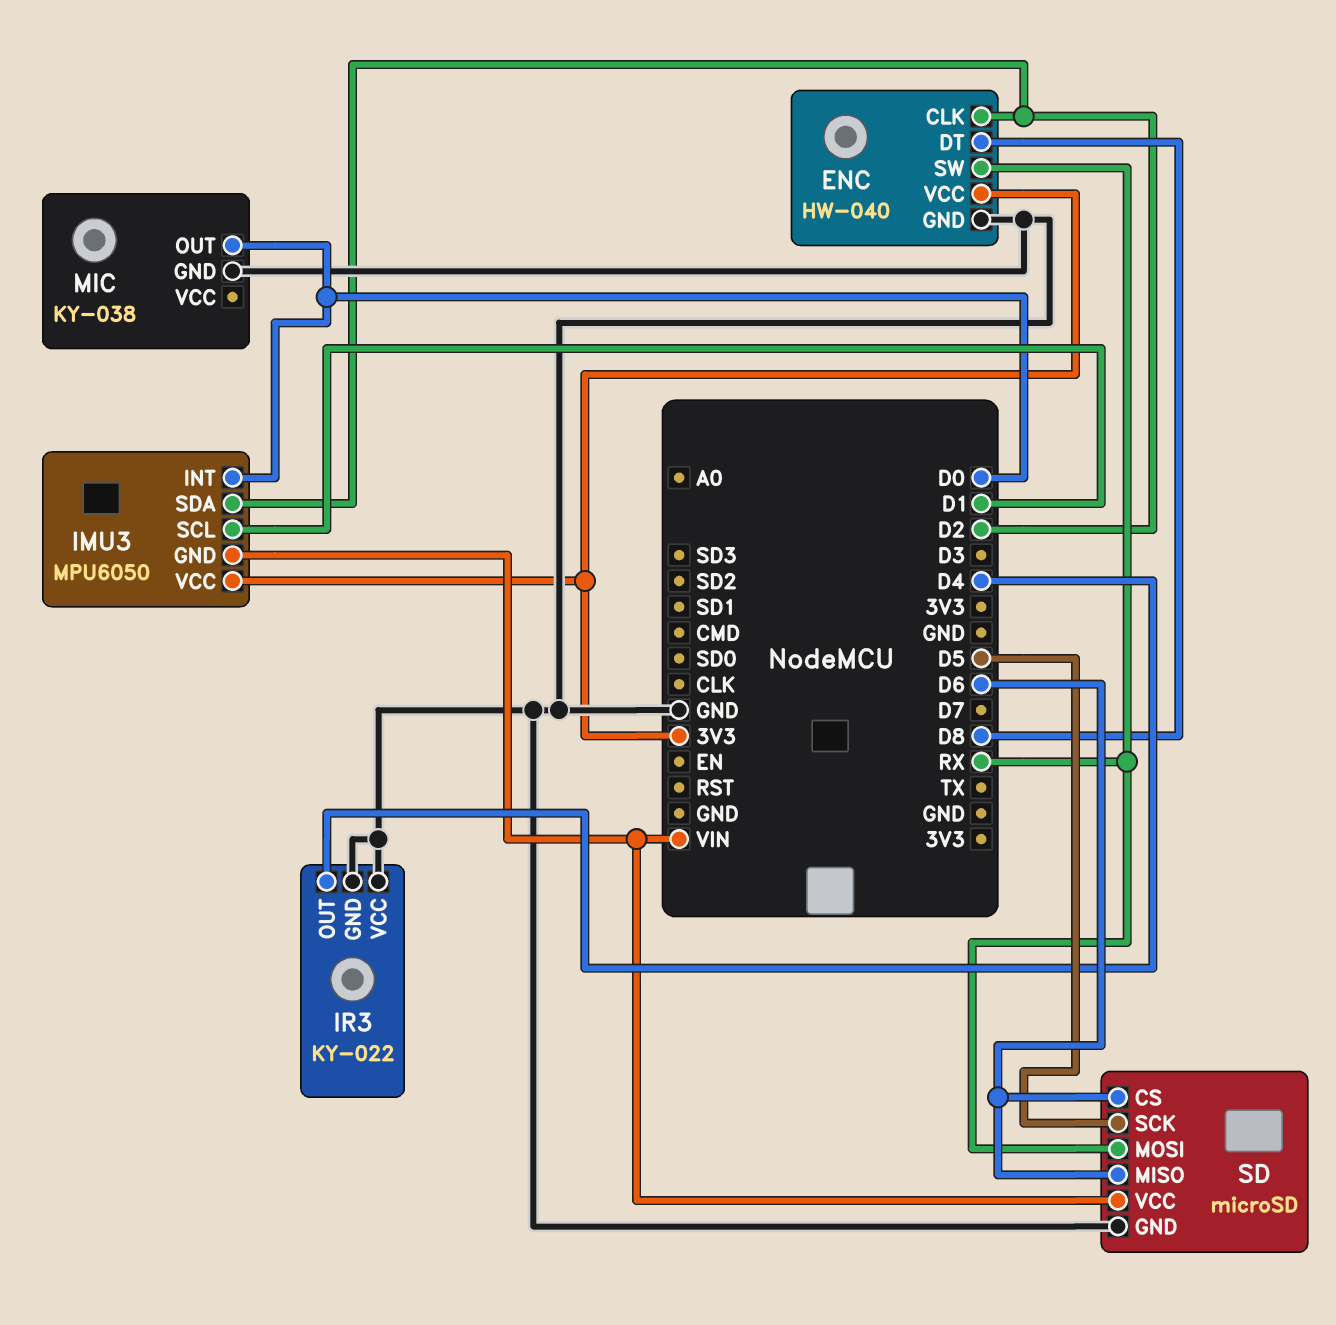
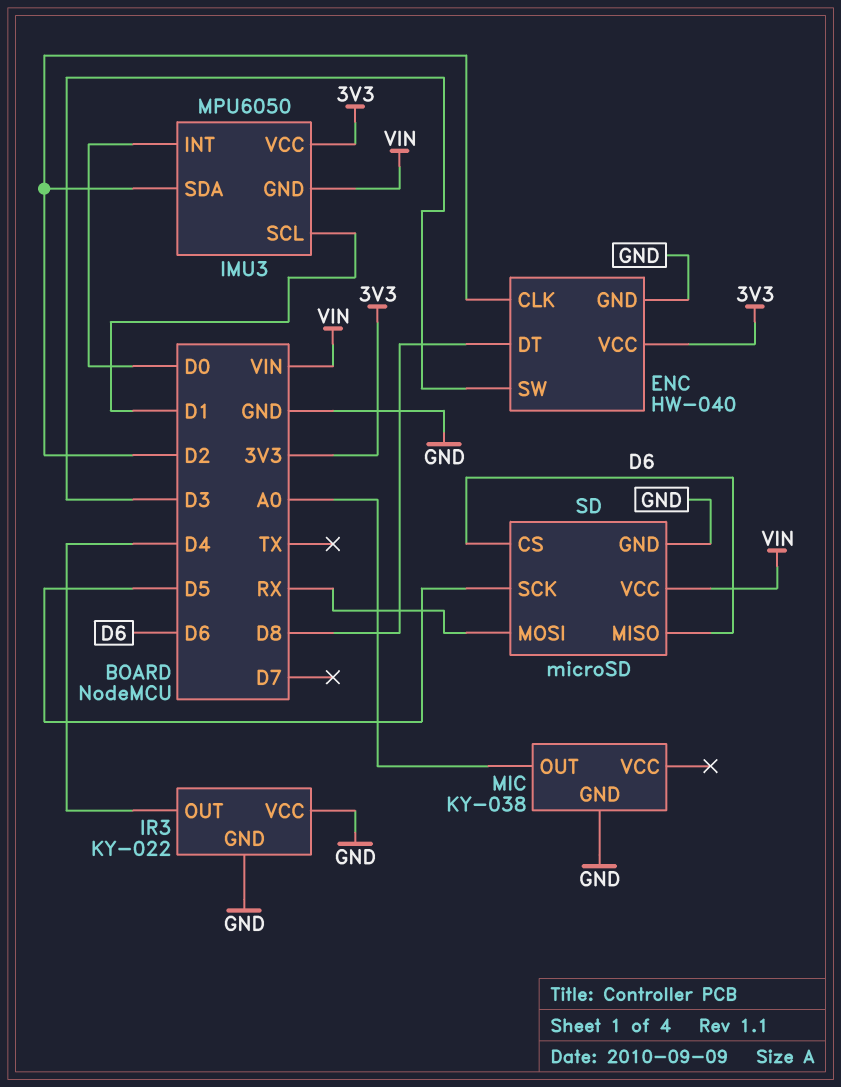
ENC pin SW: RX -> D3
MIC pin OUT: D0 -> A0

